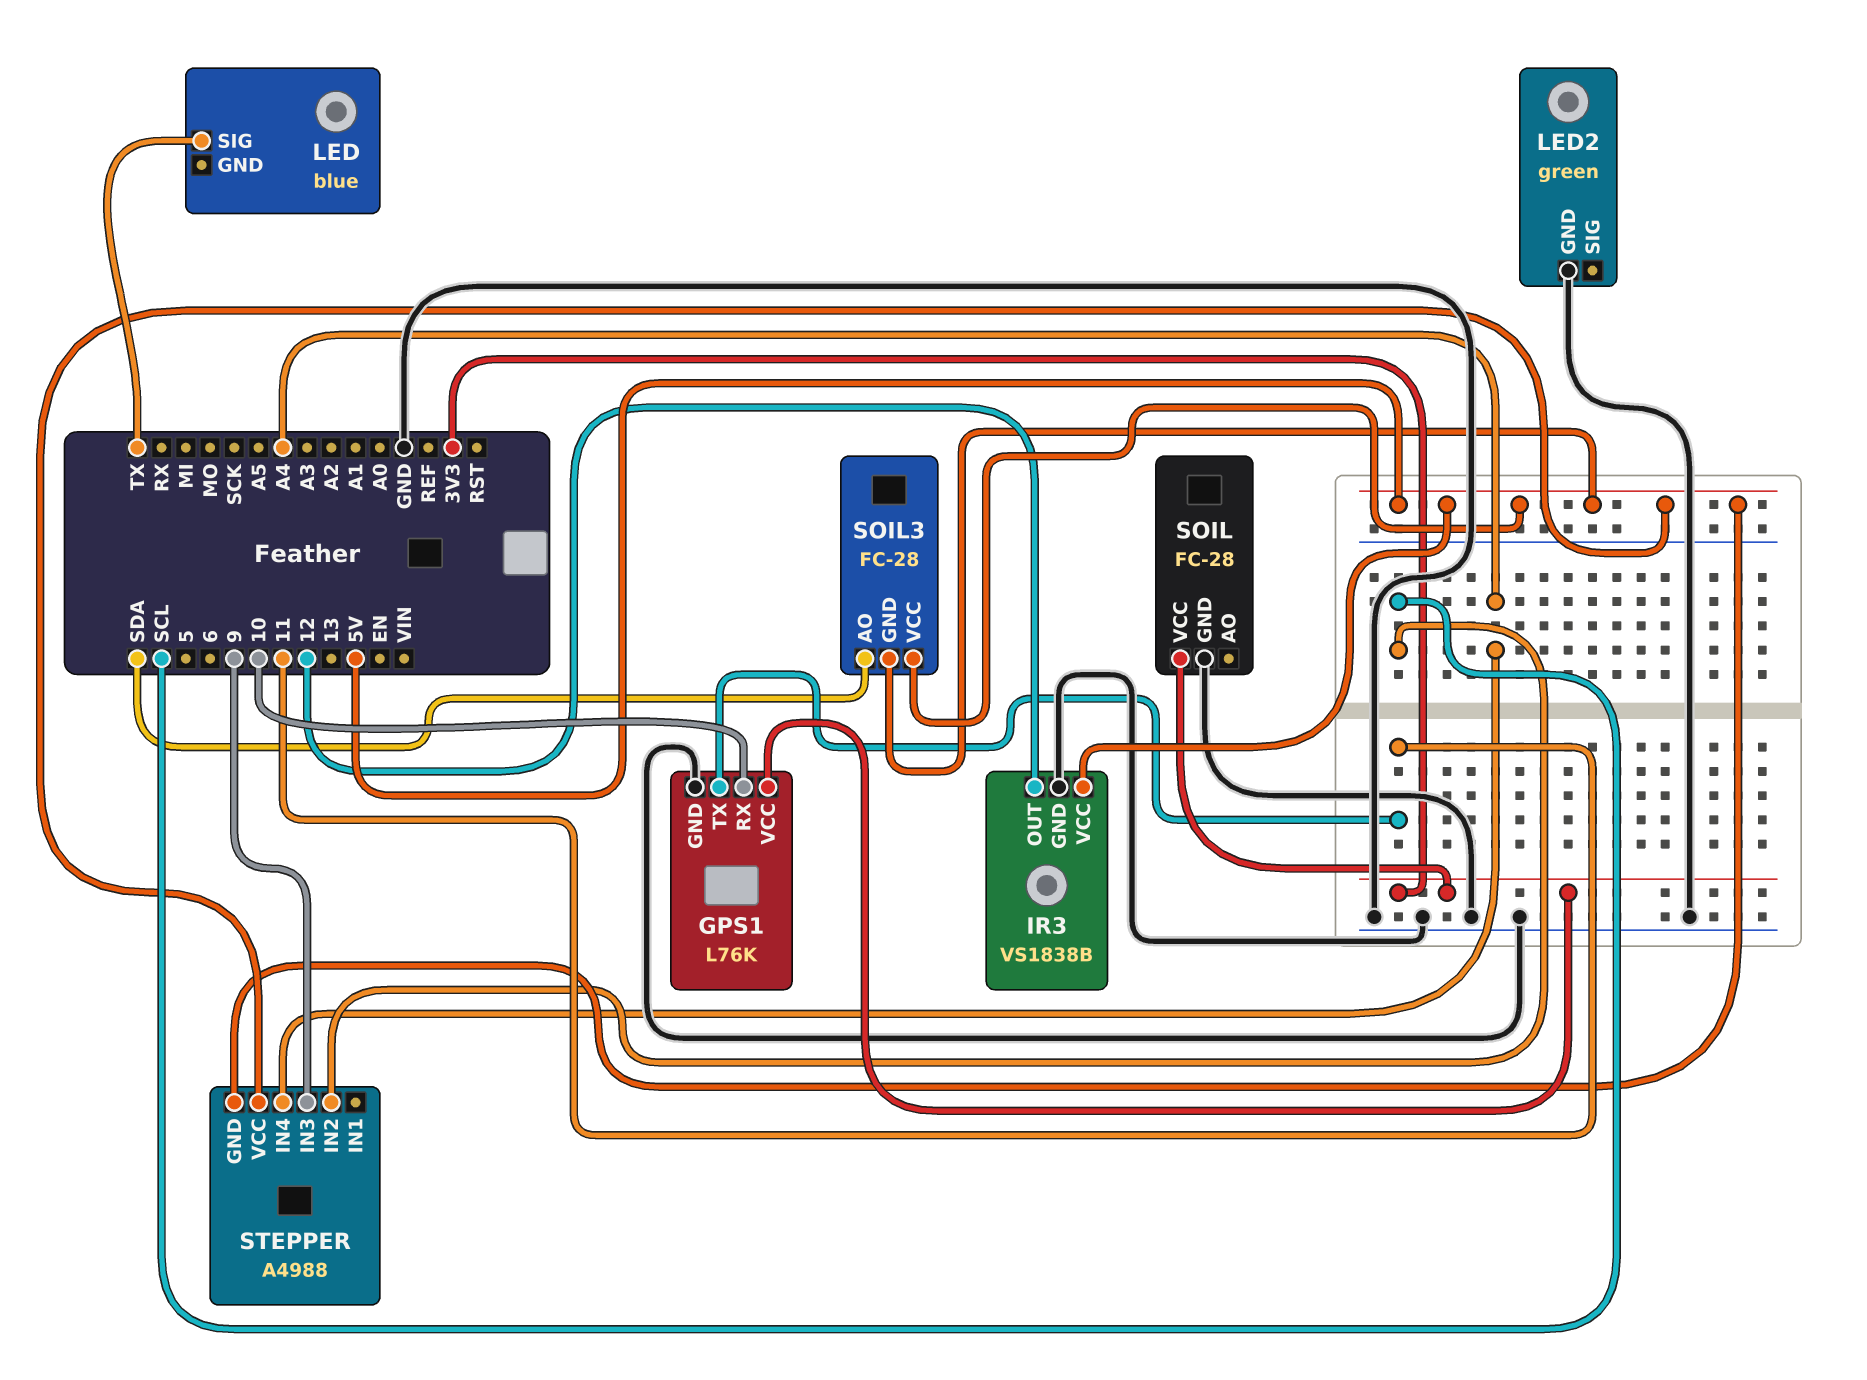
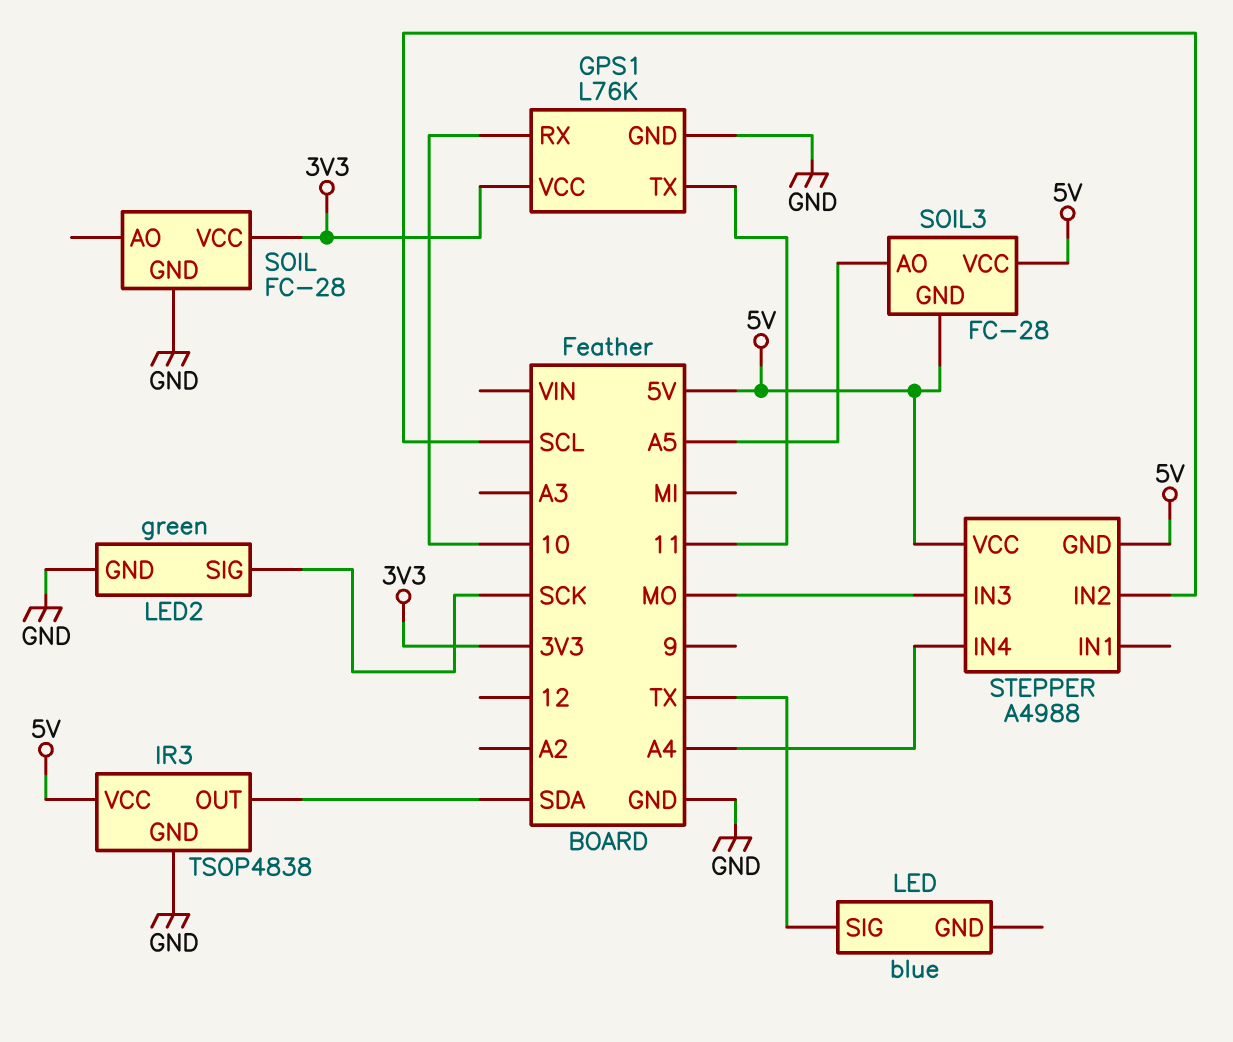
IR3: VS1838B -> TSOP4838
IR3 pin OUT: 12 -> SDA
LED2 pin SIG: none -> SCK
SOIL3 pin AO: SDA -> A5
STEPPER pin IN3: 9 -> MO

